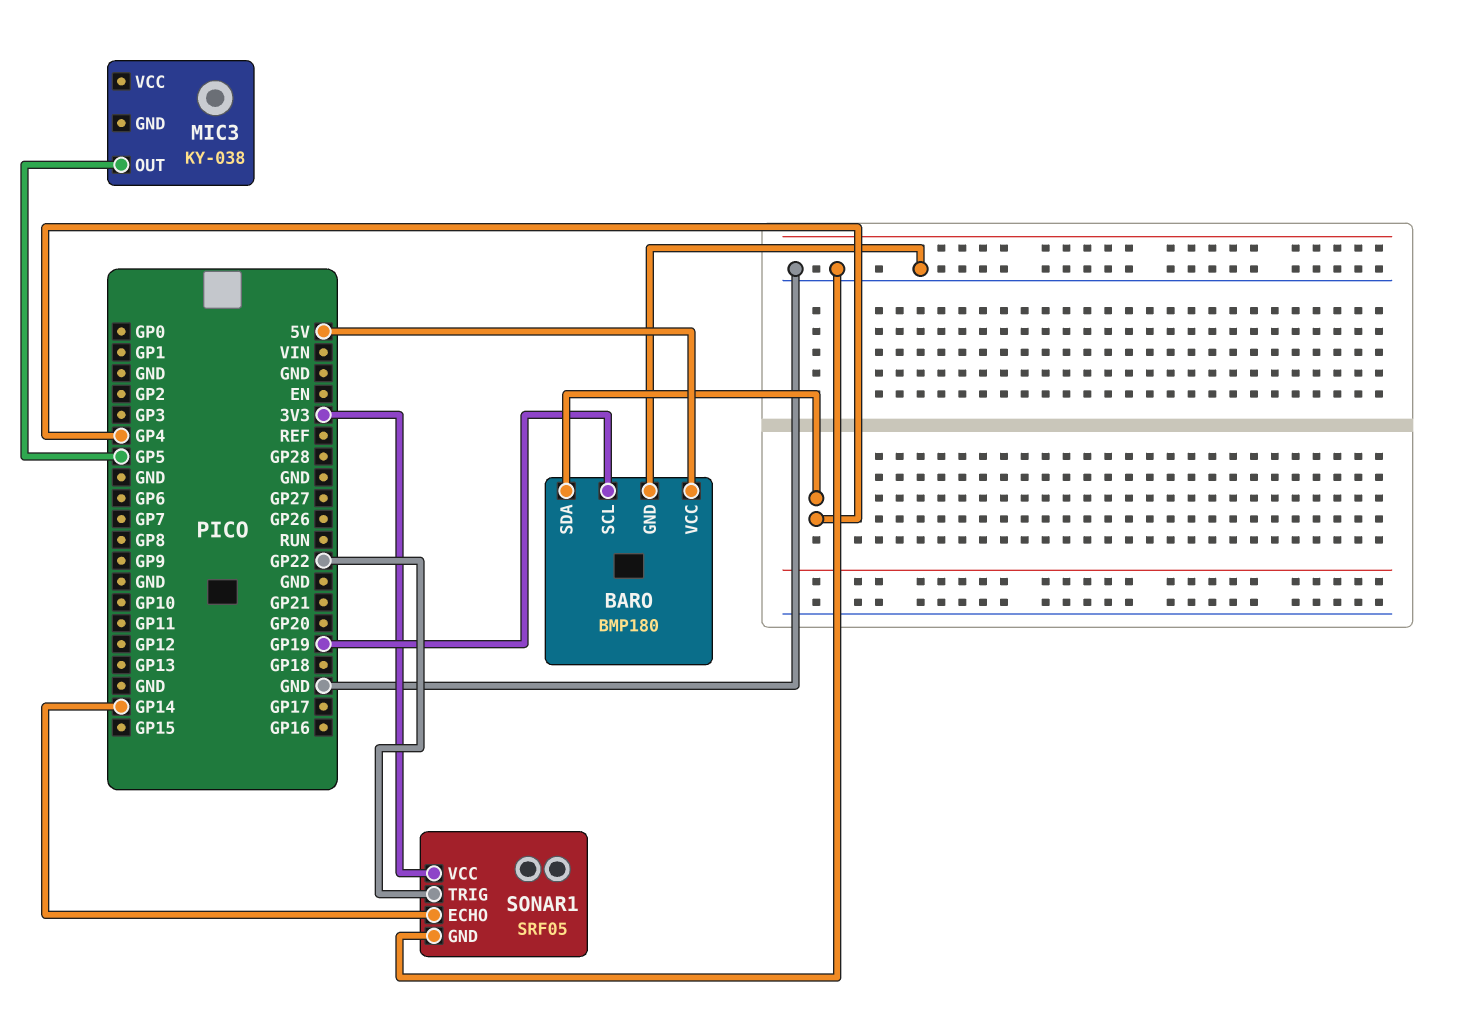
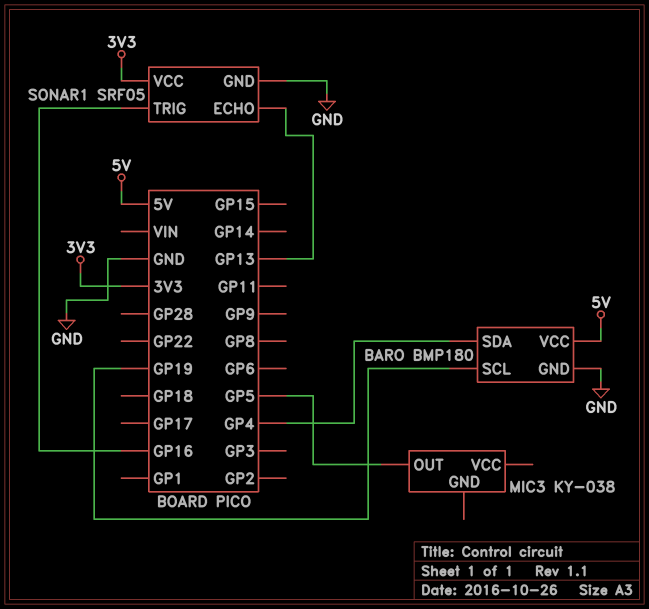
SONAR1 pin ECHO: GP14 -> GP13
SONAR1 pin TRIG: GP22 -> GP16

